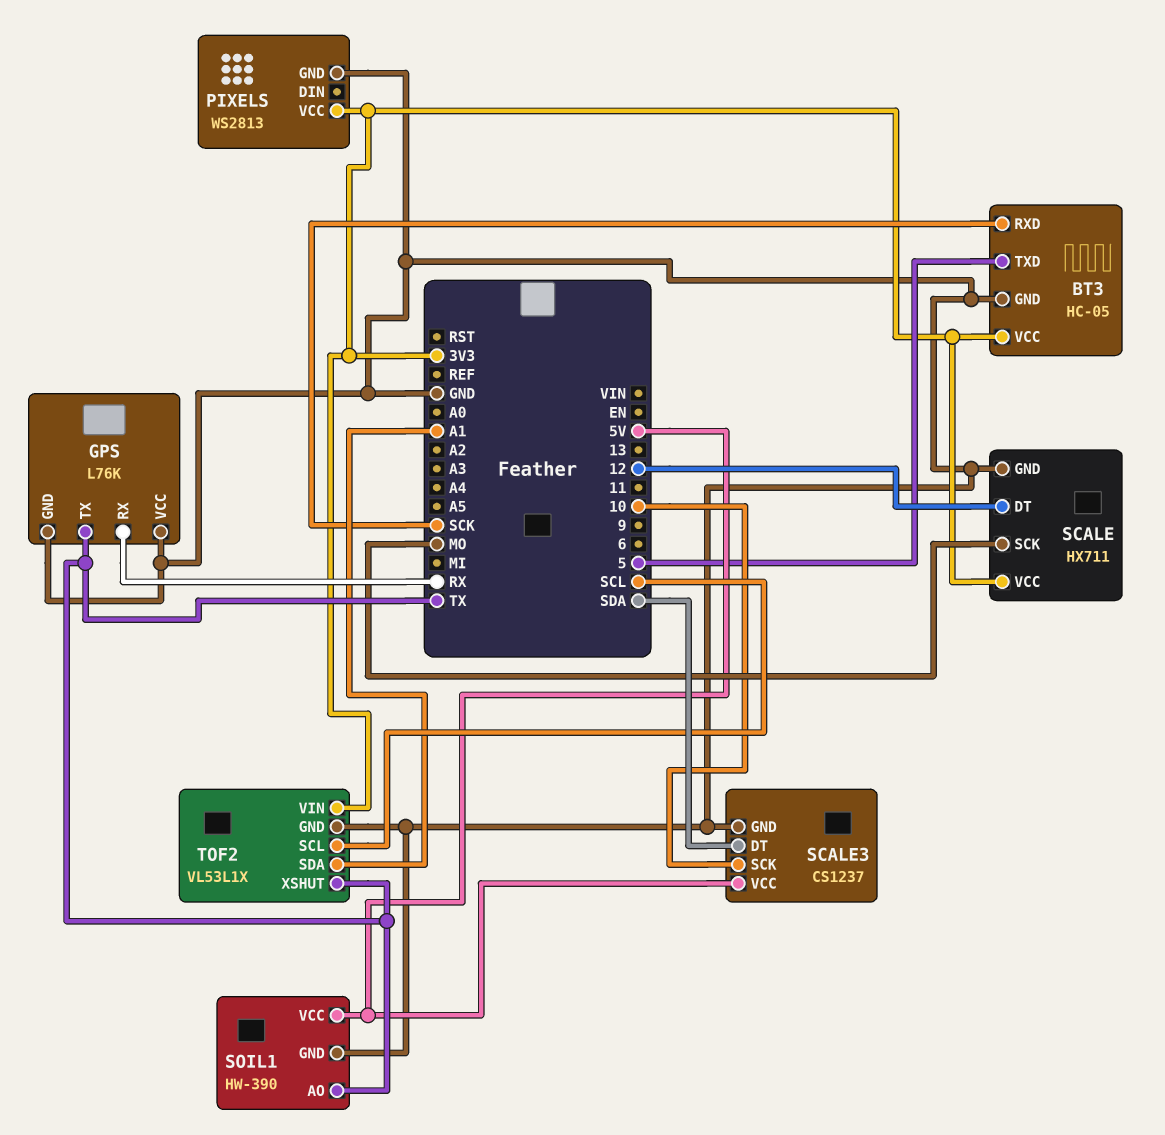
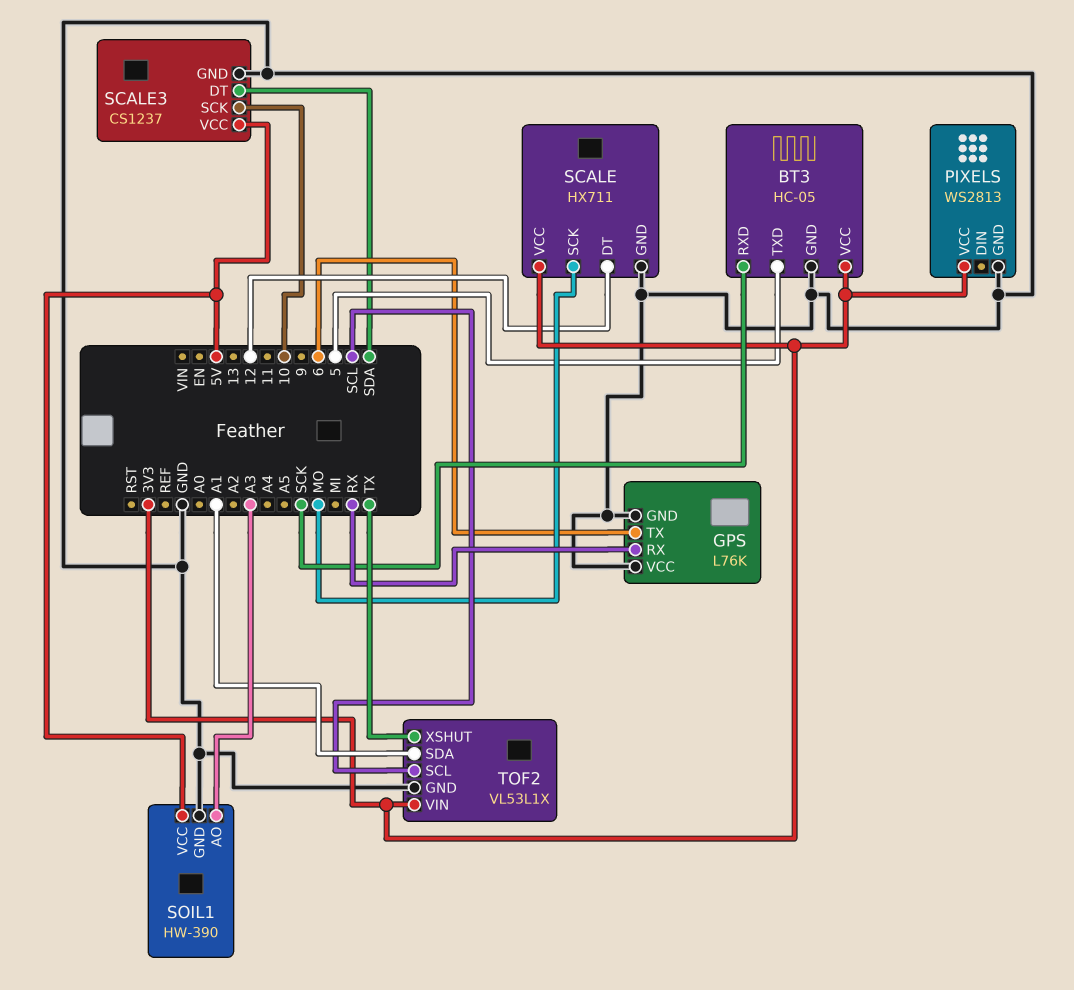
GPS pin TX: TX -> 6
SOIL1 pin AO: TX -> A3

